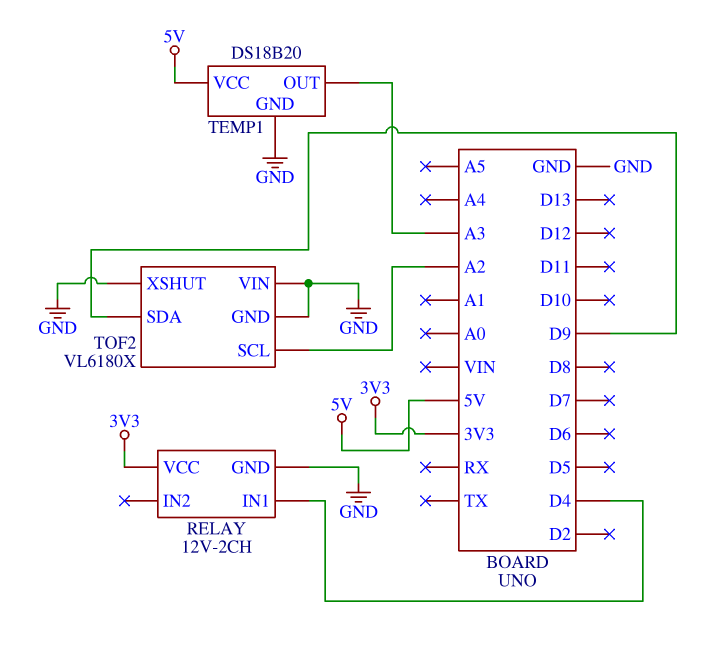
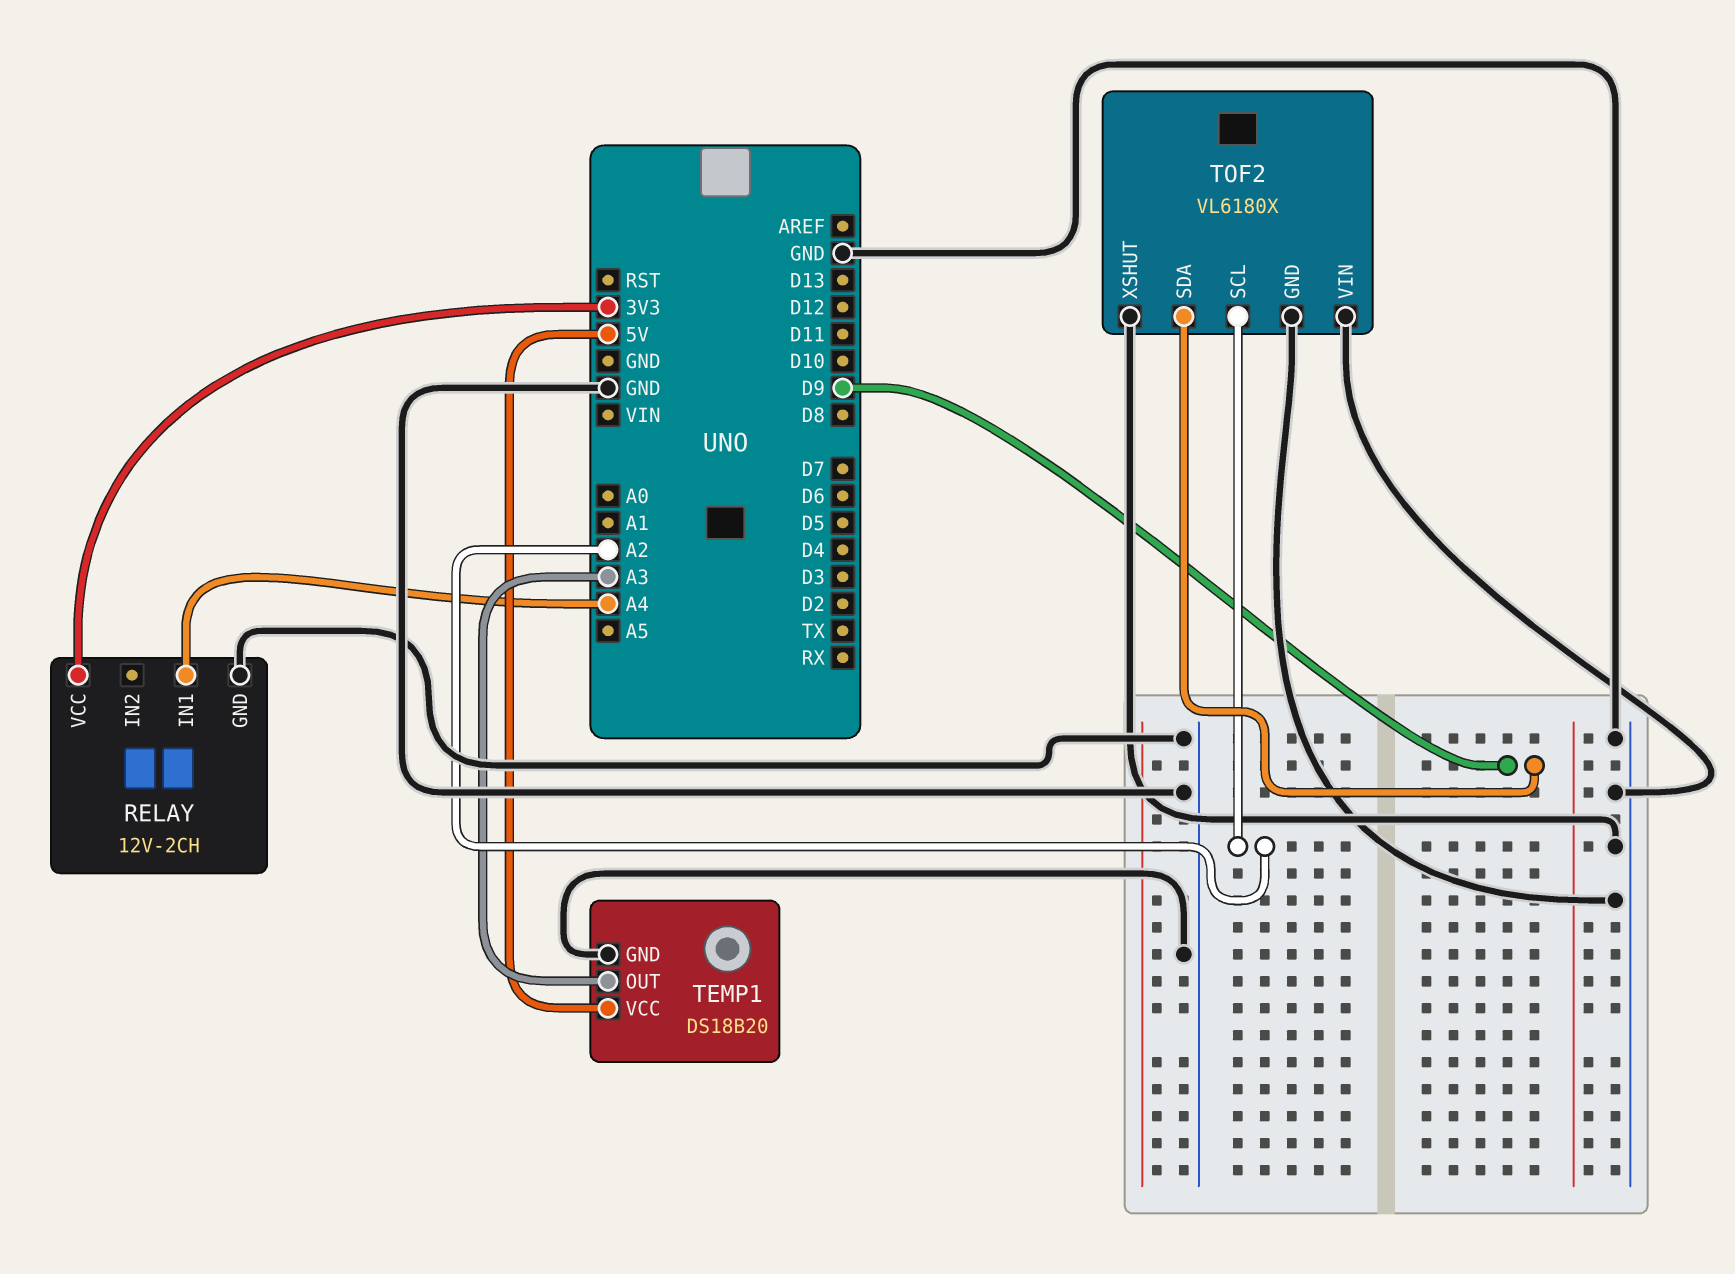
RELAY pin IN1: D4 -> A4

